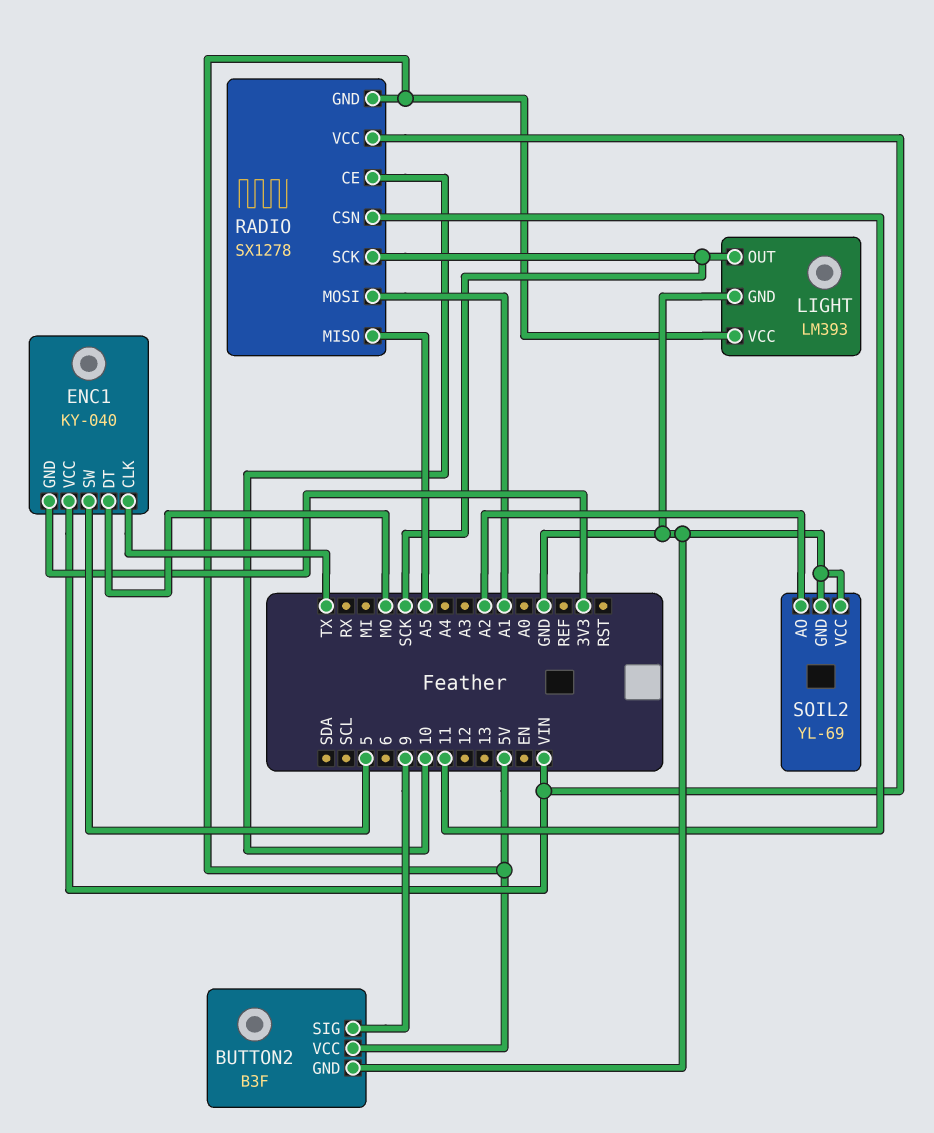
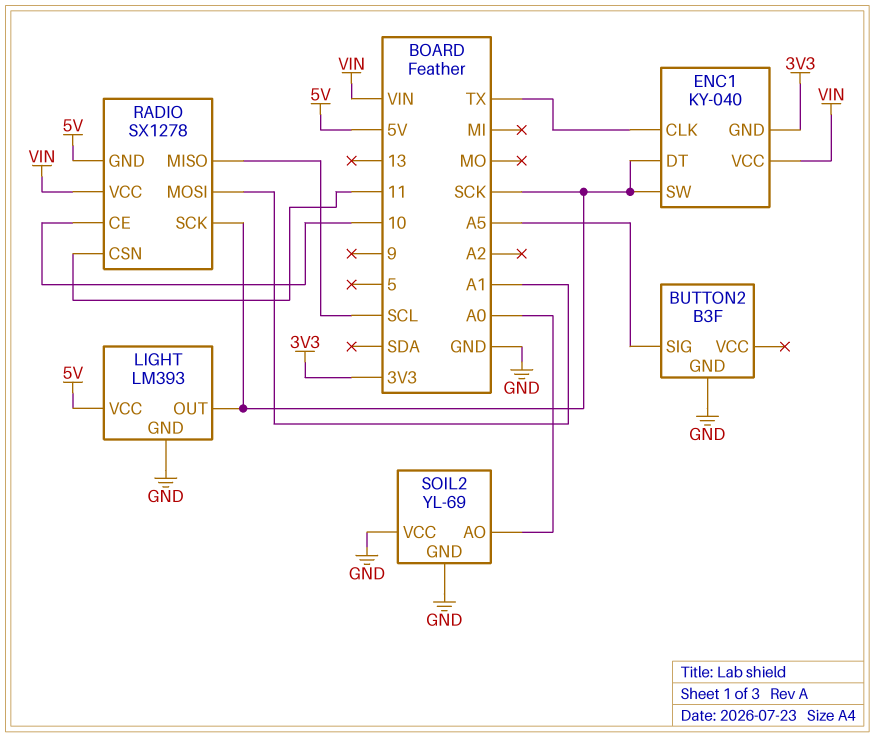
BUTTON2 pin SIG: 9 -> A5
BUTTON2 pin VCC: 5V -> none
ENC1 pin DT: MO -> SCK
ENC1 pin SW: 5 -> SCK
RADIO pin MISO: A5 -> SCL
SOIL2 pin AO: A2 -> A0

